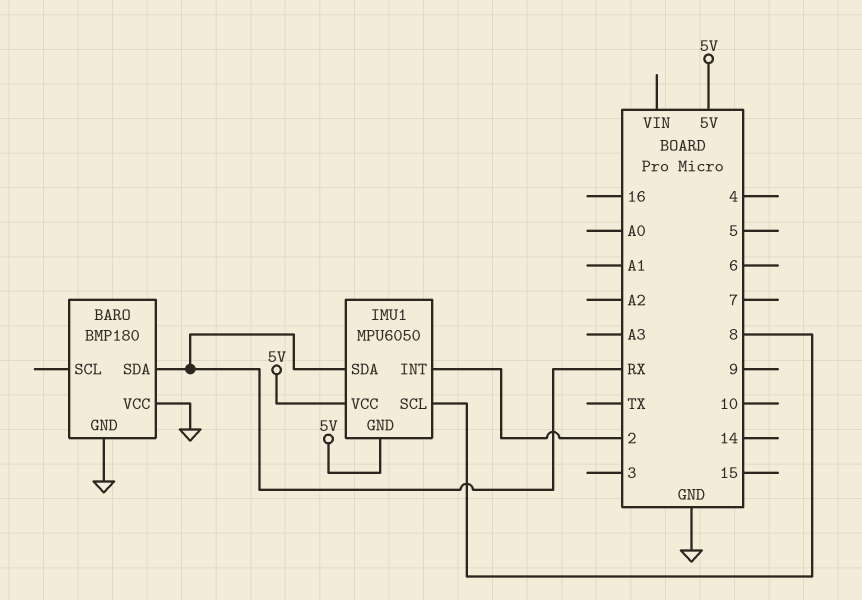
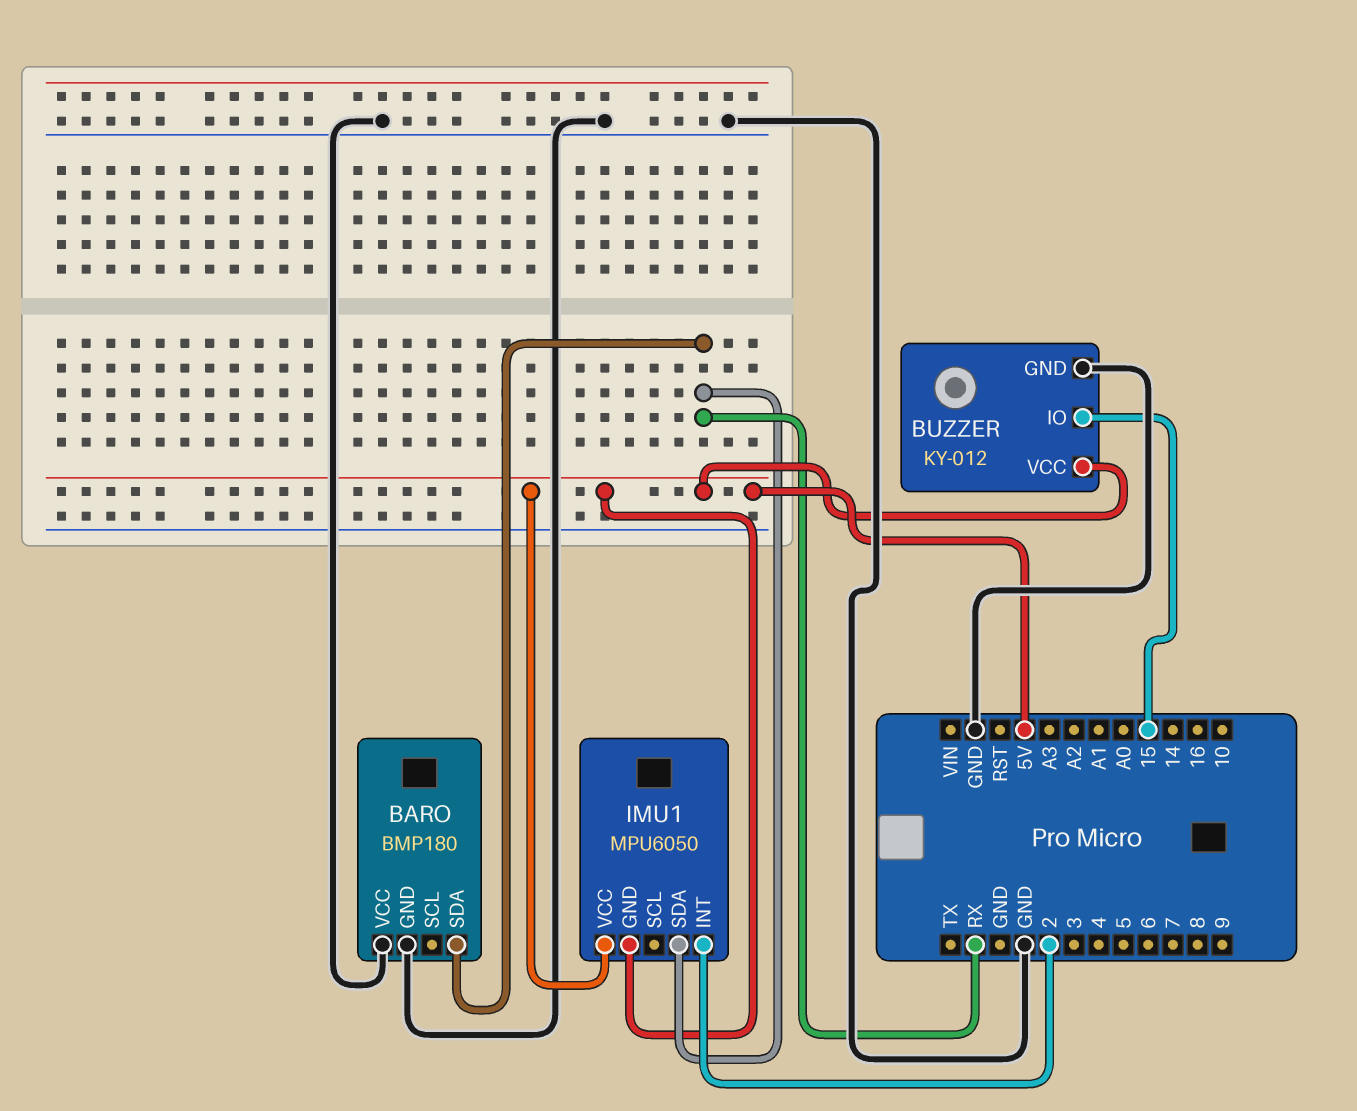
BUZZER: none -> KY-012
BUZZER pin GND: none -> GND
BUZZER pin IO: none -> 15
BUZZER pin VCC: none -> 5V
IMU1 pin SCL: 8 -> none

